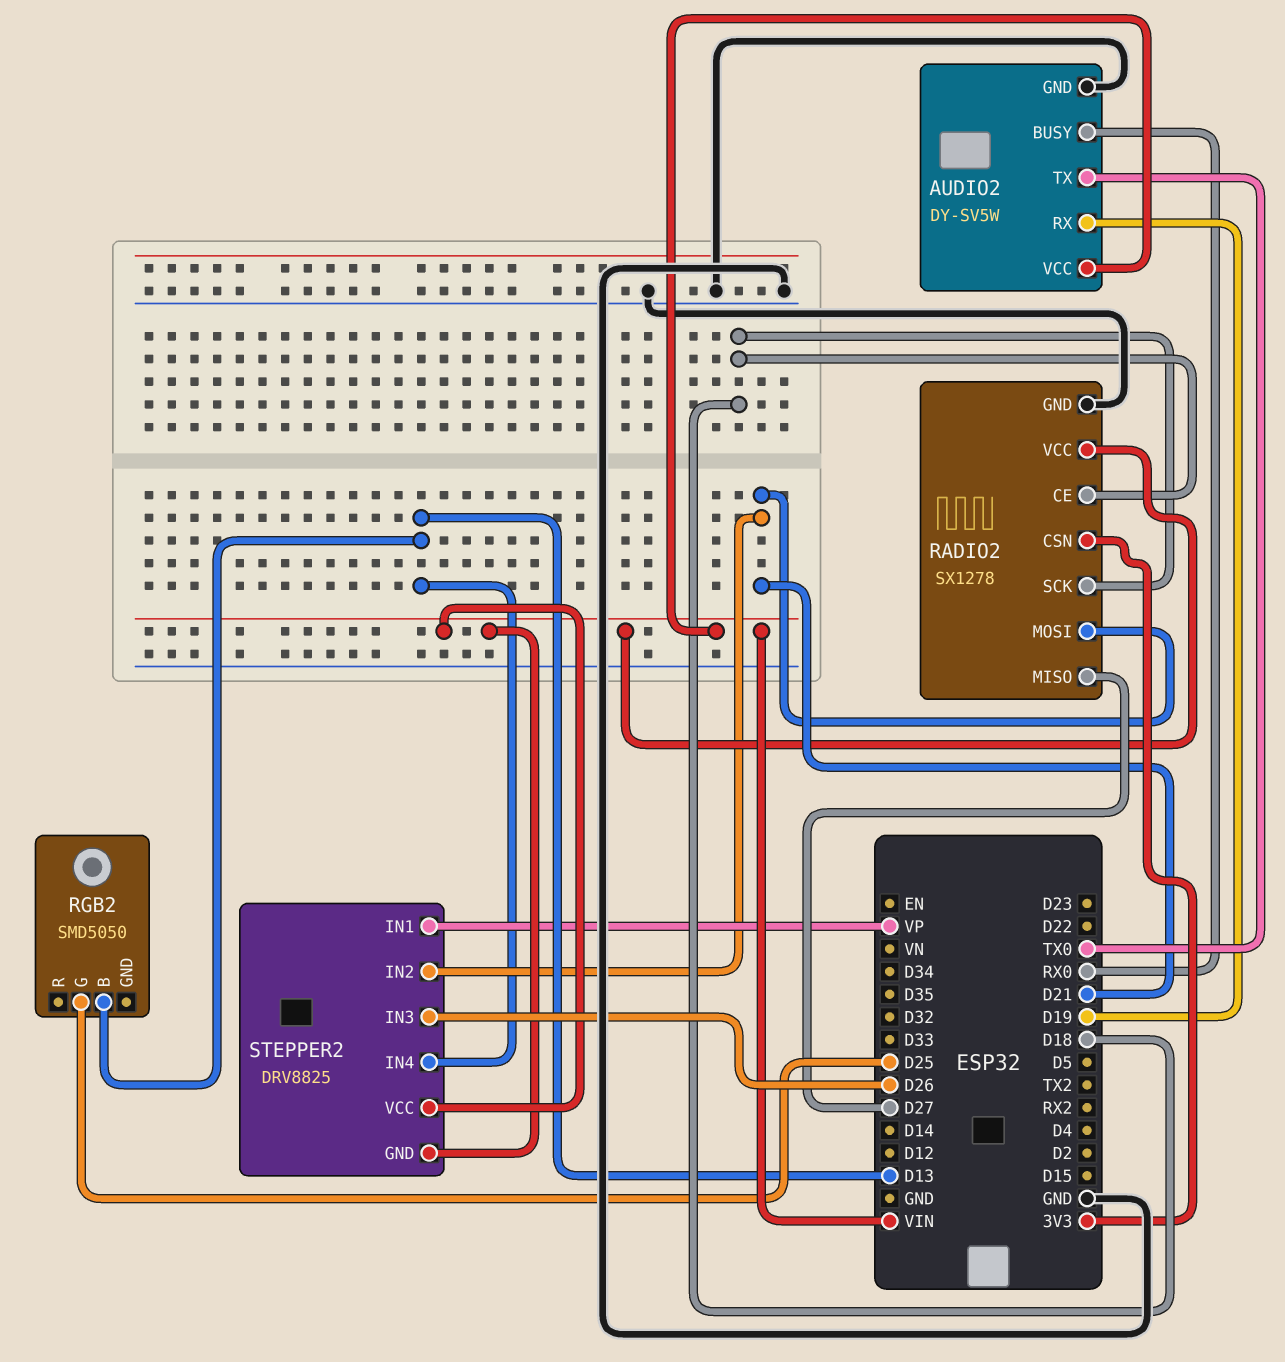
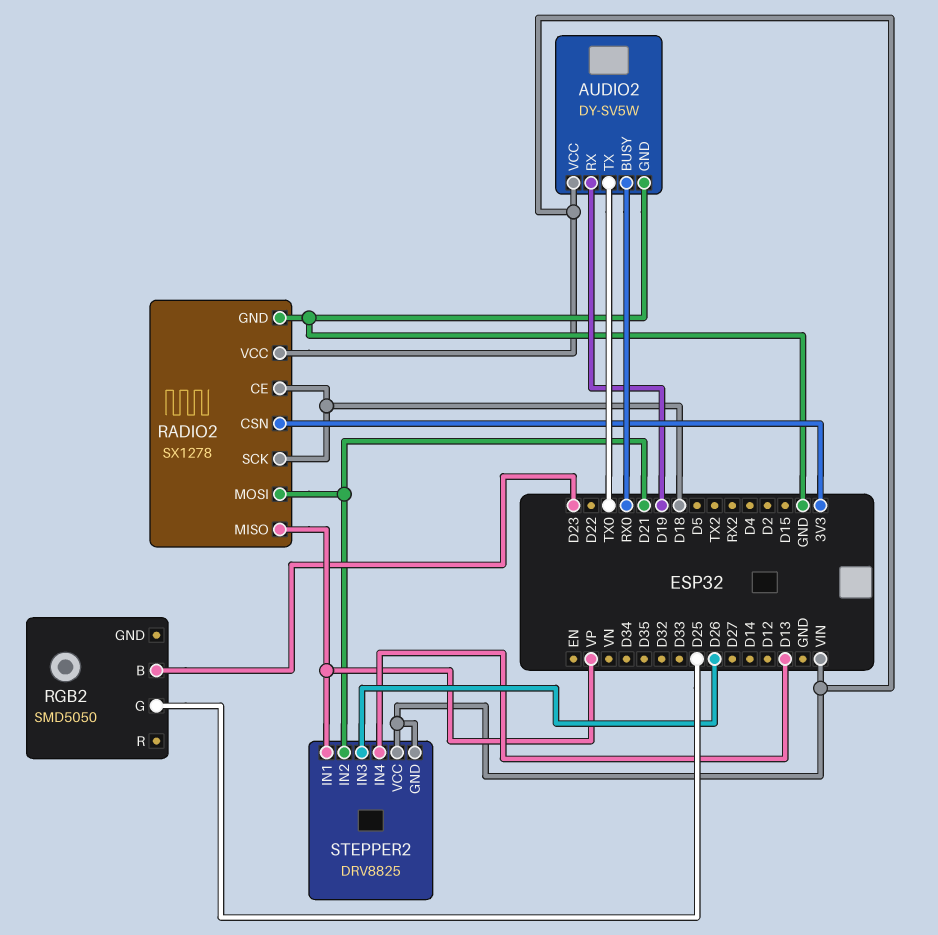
RADIO2 pin MISO: D27 -> VP
RGB2 pin B: D13 -> D23

